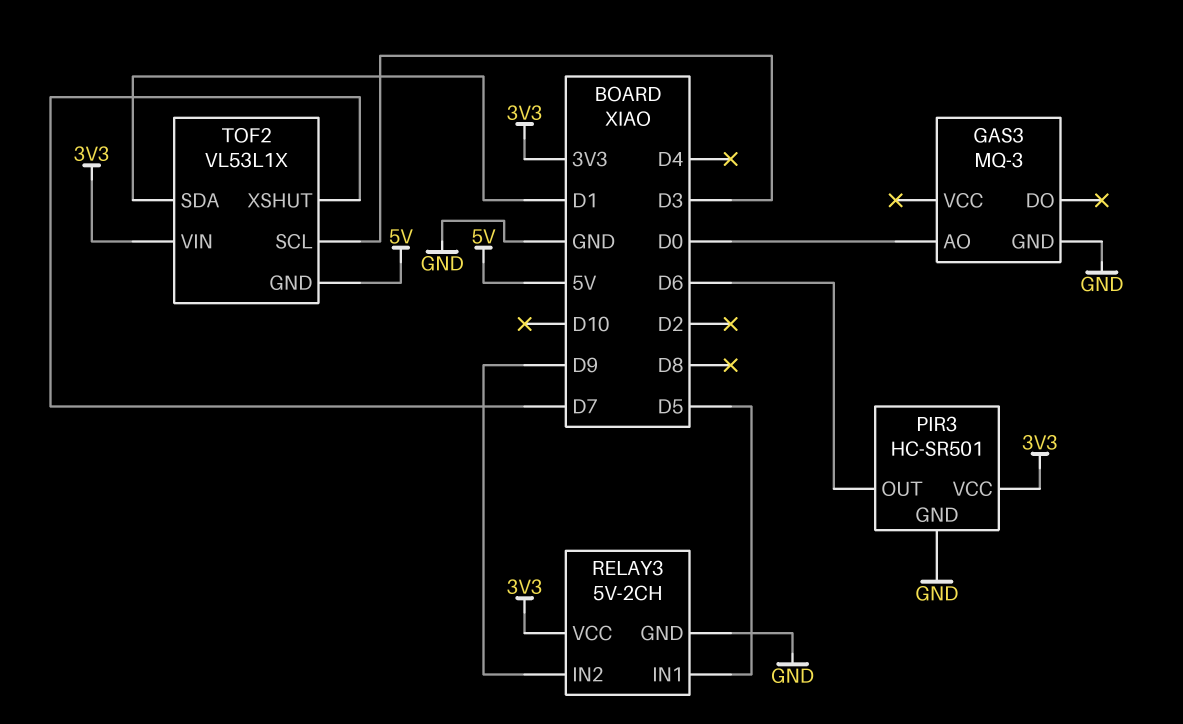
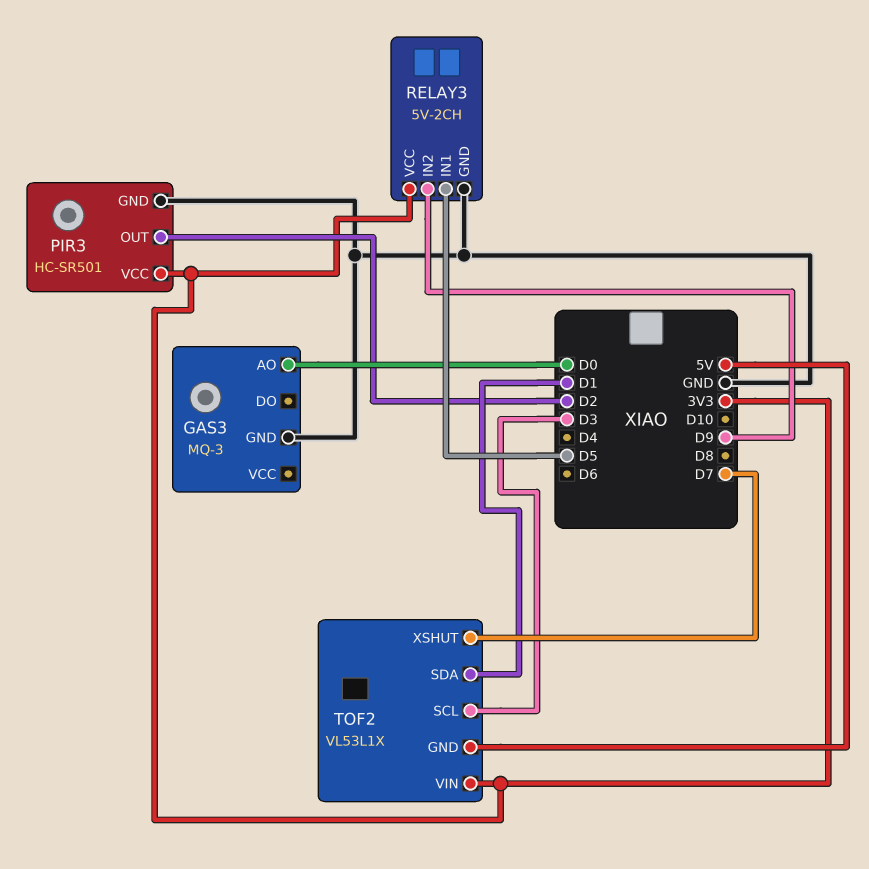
PIR3 pin OUT: D6 -> D2

